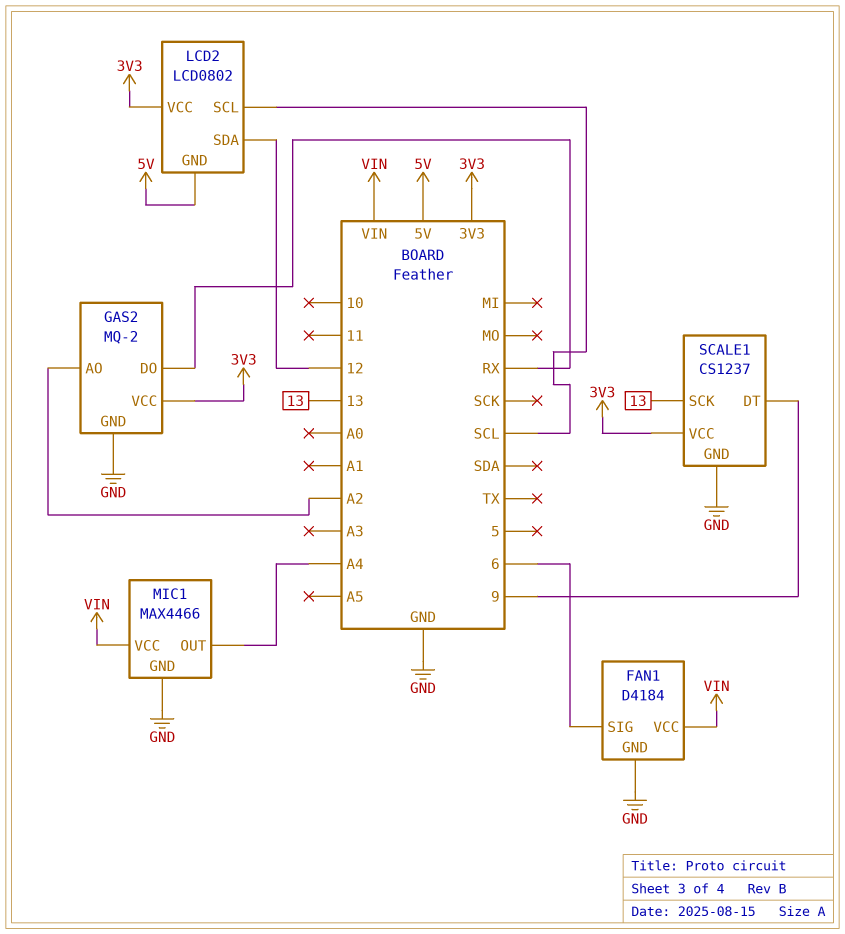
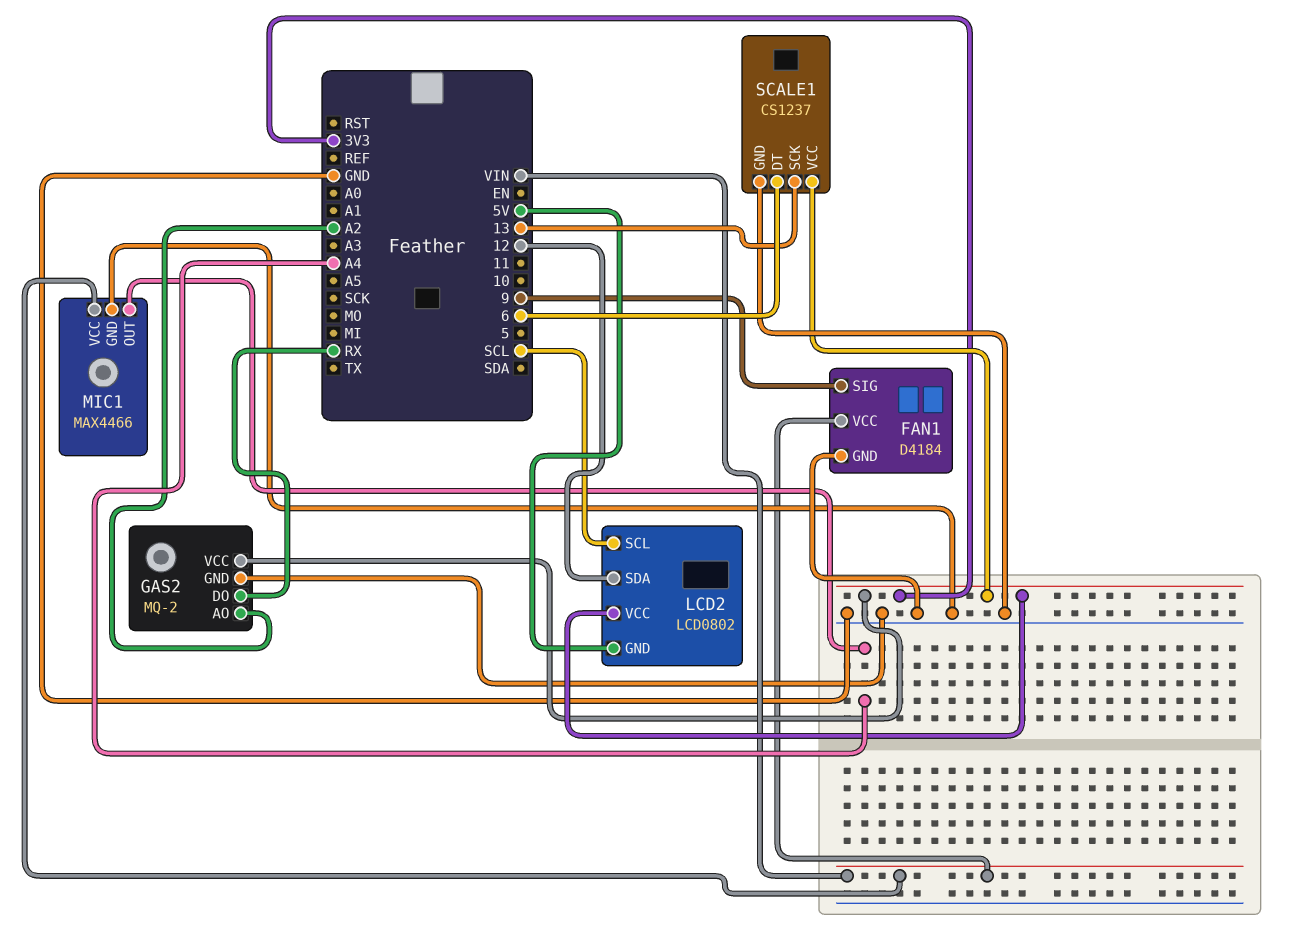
FAN1 pin SIG: 6 -> 9
SCALE1 pin DT: 9 -> 6

